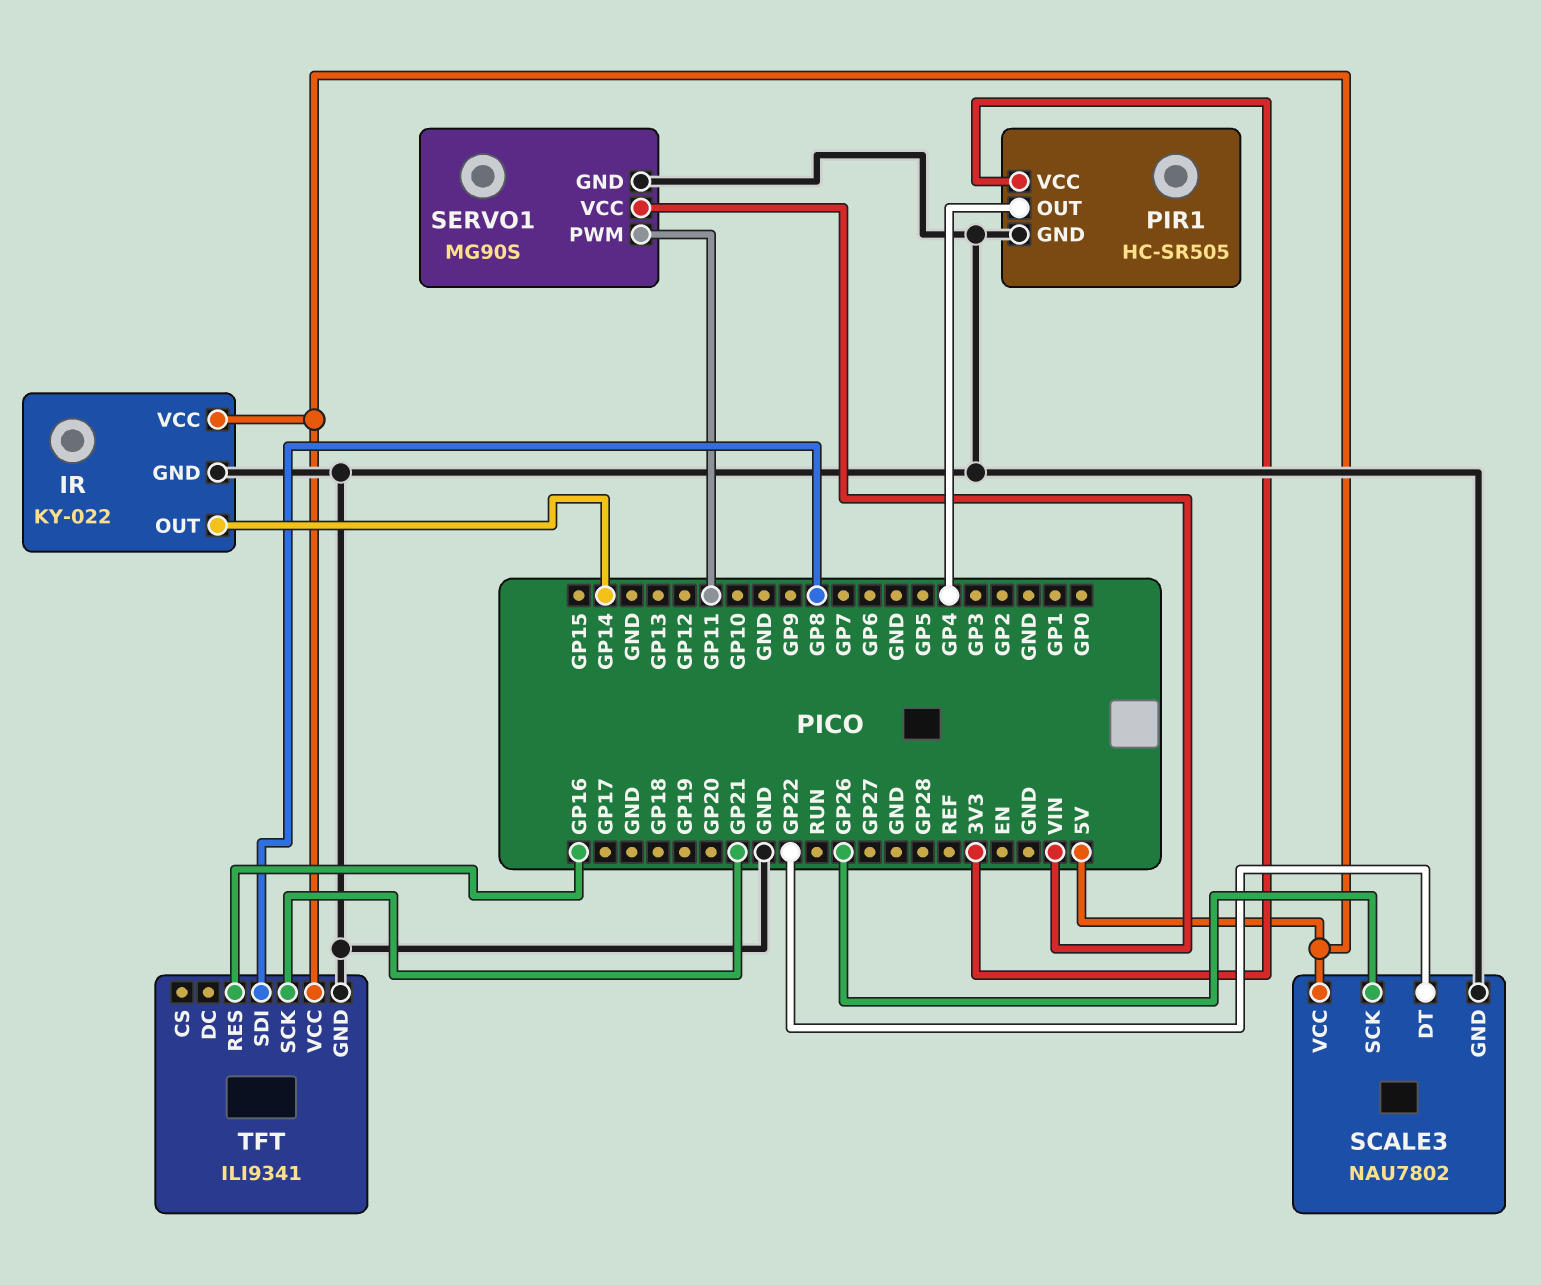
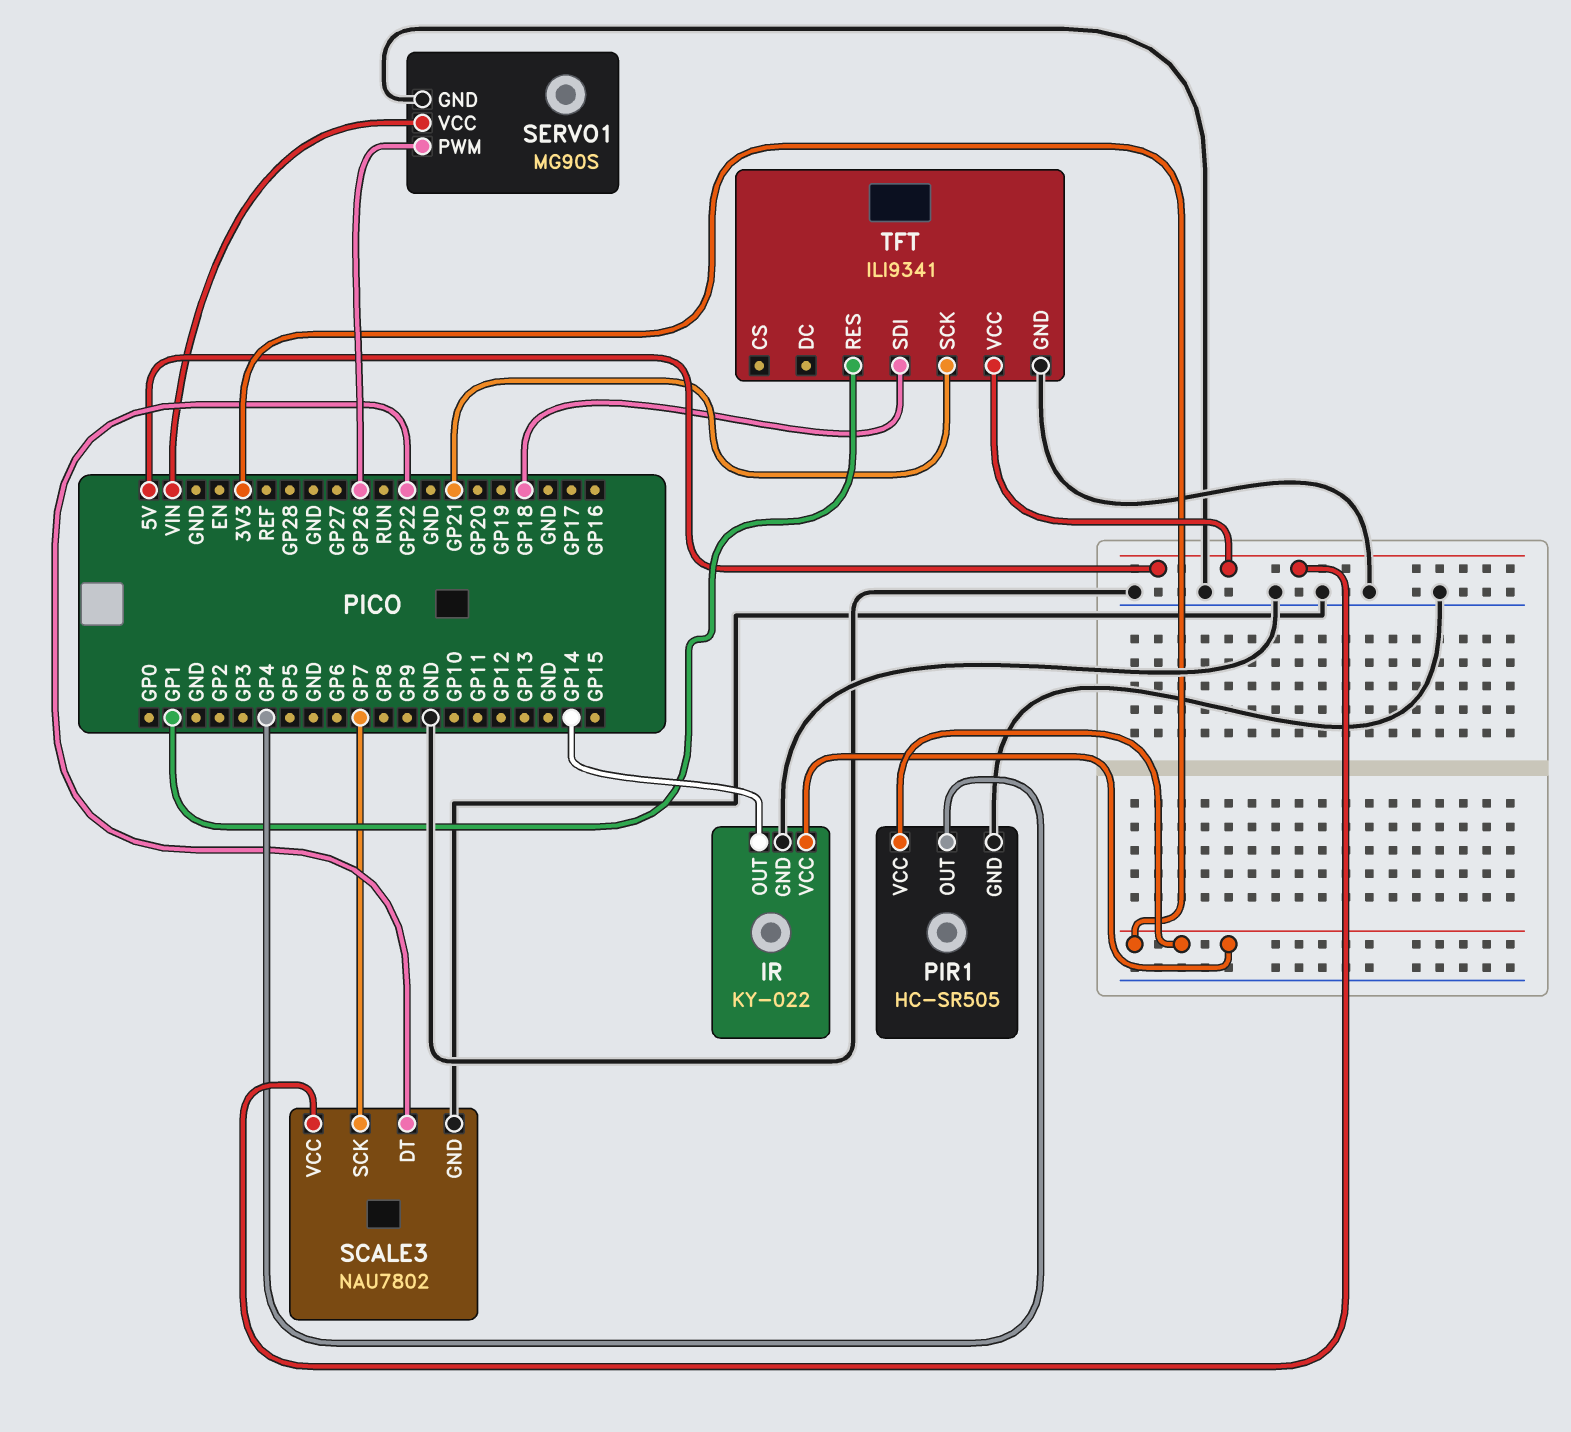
IR pin VCC: 5V -> 3V3
SCALE3 pin SCK: GP26 -> GP7
SERVO1 pin PWM: GP11 -> GP26
TFT pin RES: GP16 -> GP1
TFT pin SDI: GP8 -> GP18

